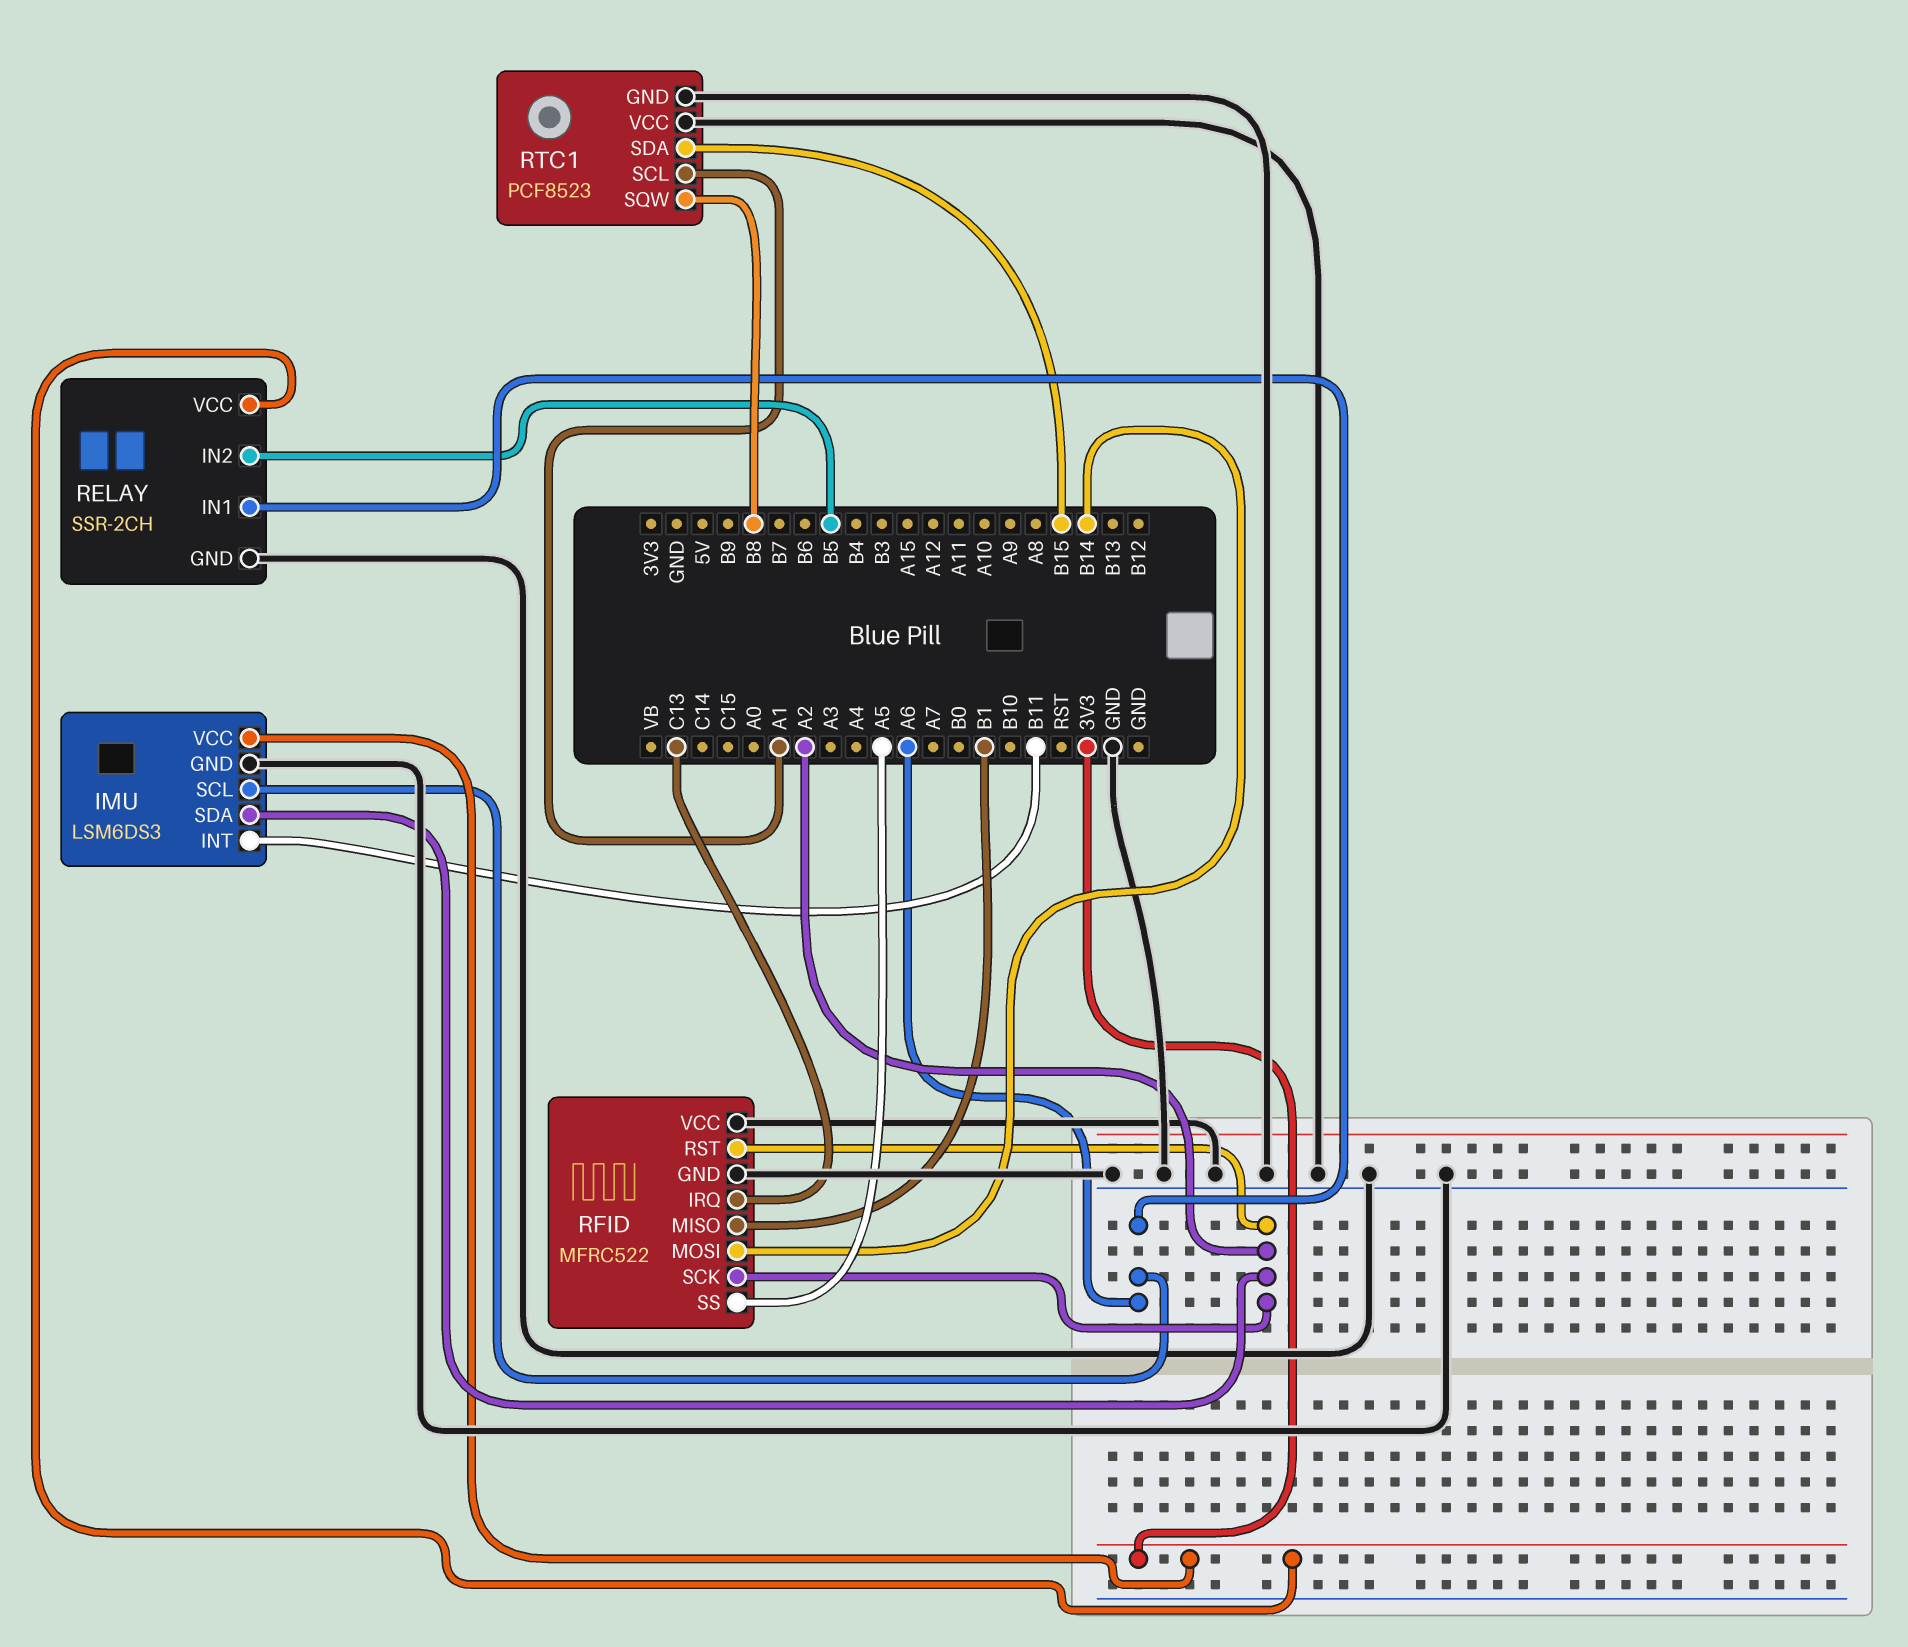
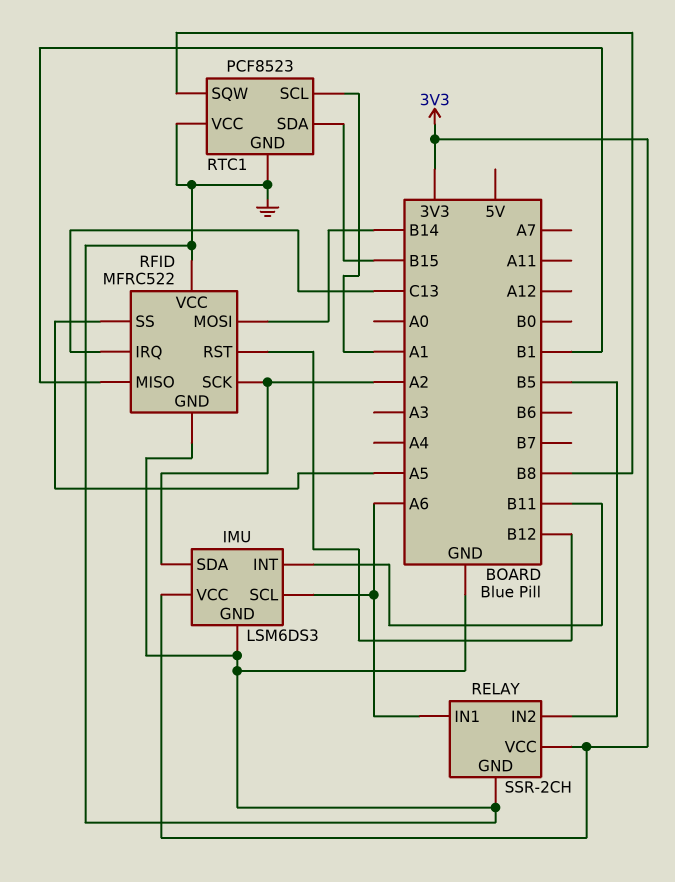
RFID pin RST: A2 -> B12

